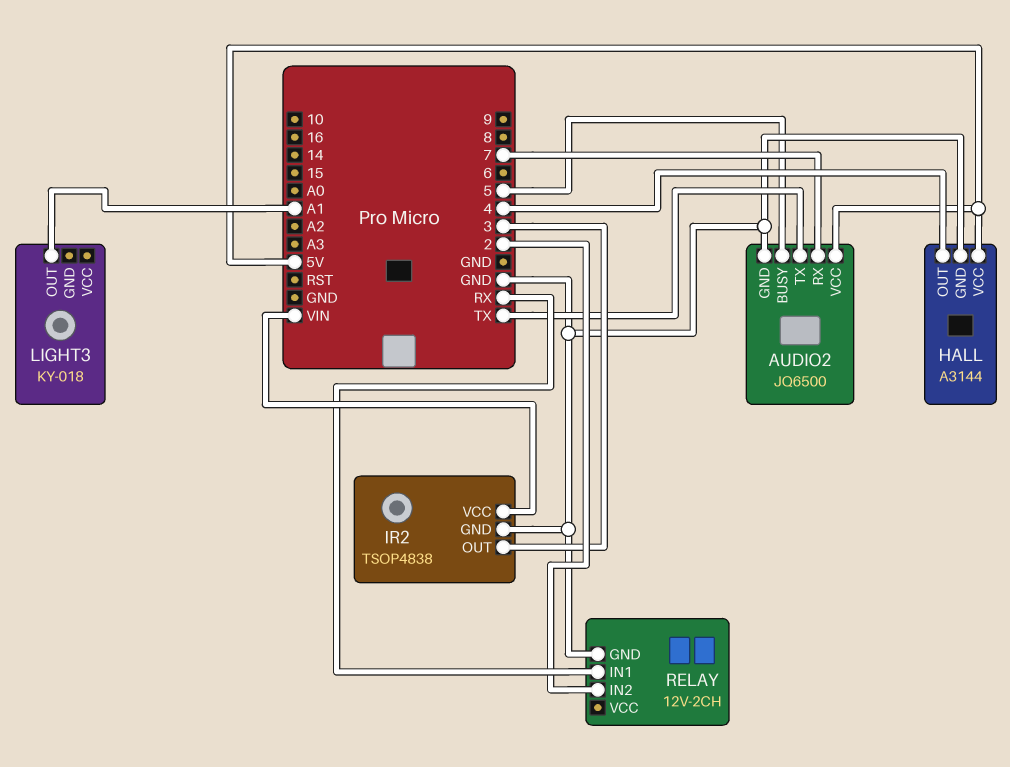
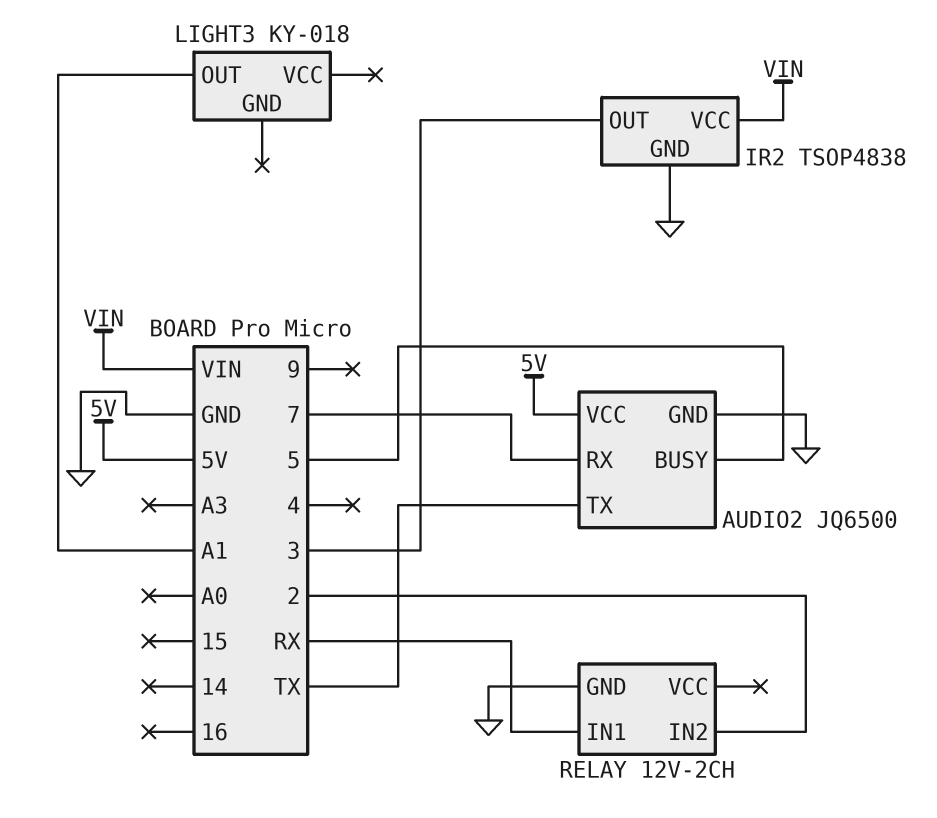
HALL: A3144 -> none
HALL pin GND: GND -> none
HALL pin OUT: 4 -> none
HALL pin VCC: 5V -> none

